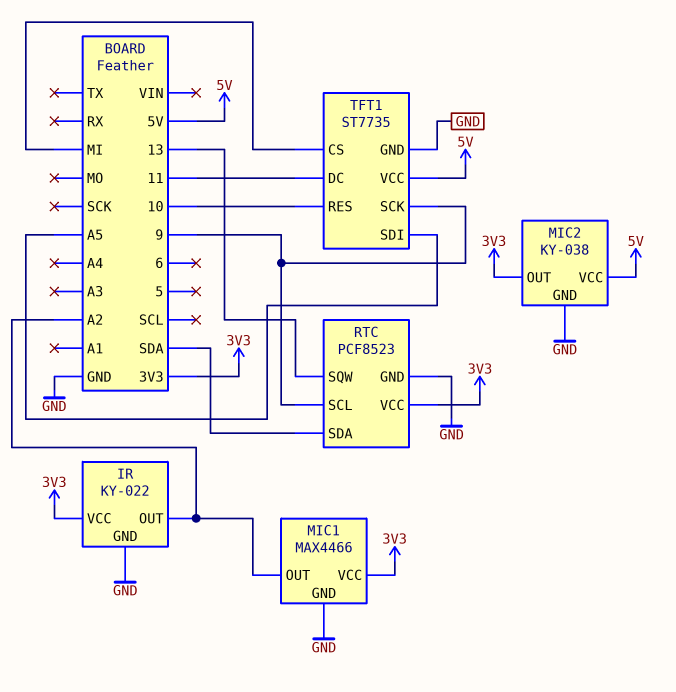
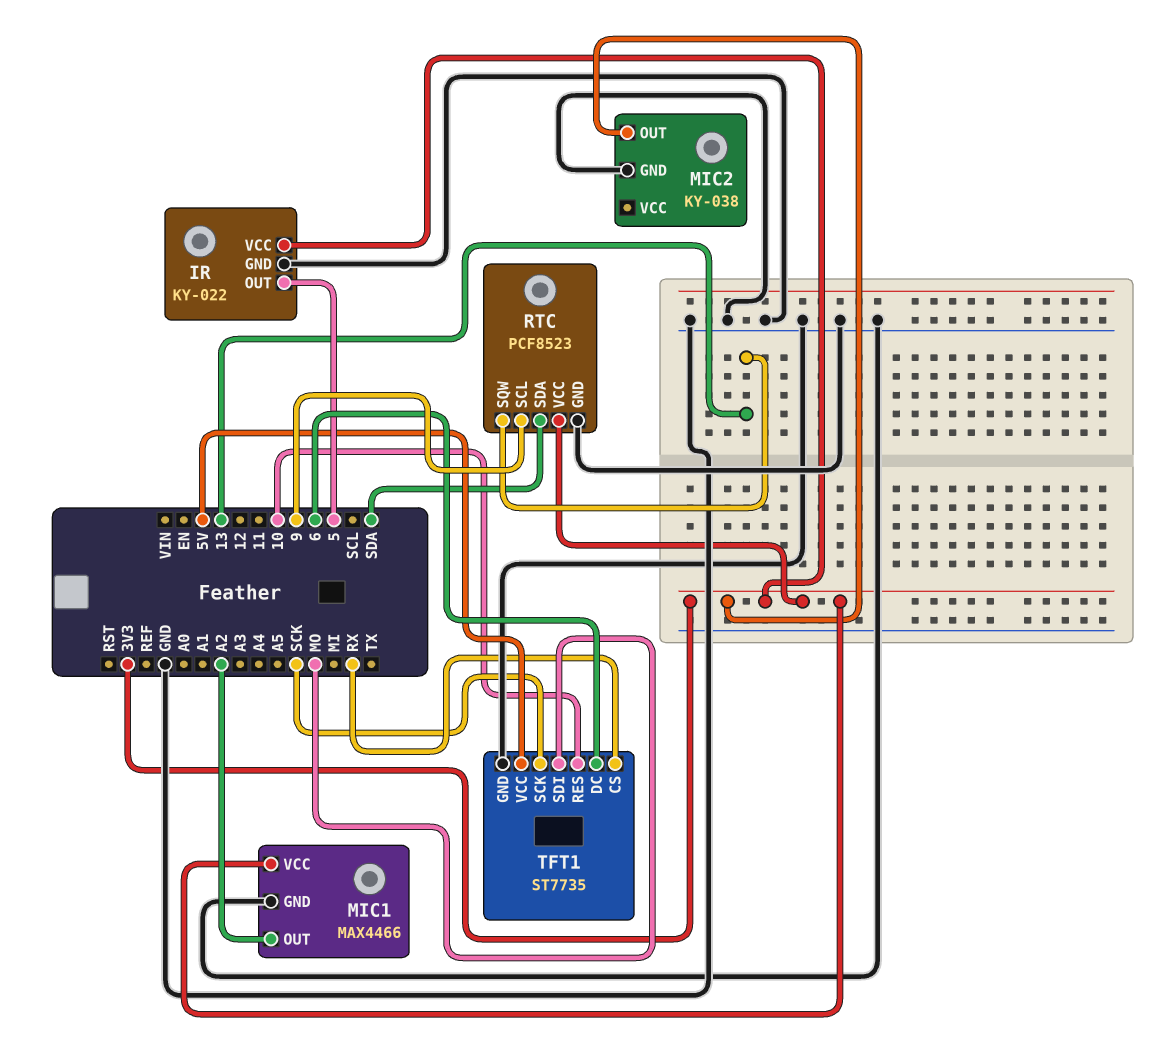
IR pin OUT: A2 -> 5
MIC2 pin VCC: 5V -> none
TFT1 pin CS: MI -> RX
TFT1 pin DC: 11 -> 6
TFT1 pin SCK: 9 -> SCK
TFT1 pin SDI: A5 -> MO

